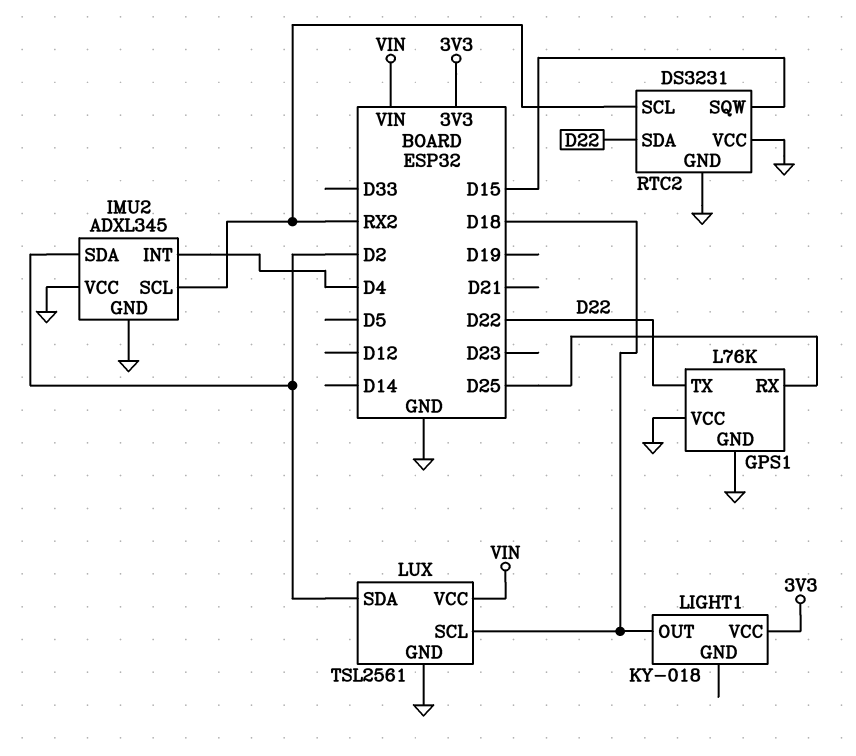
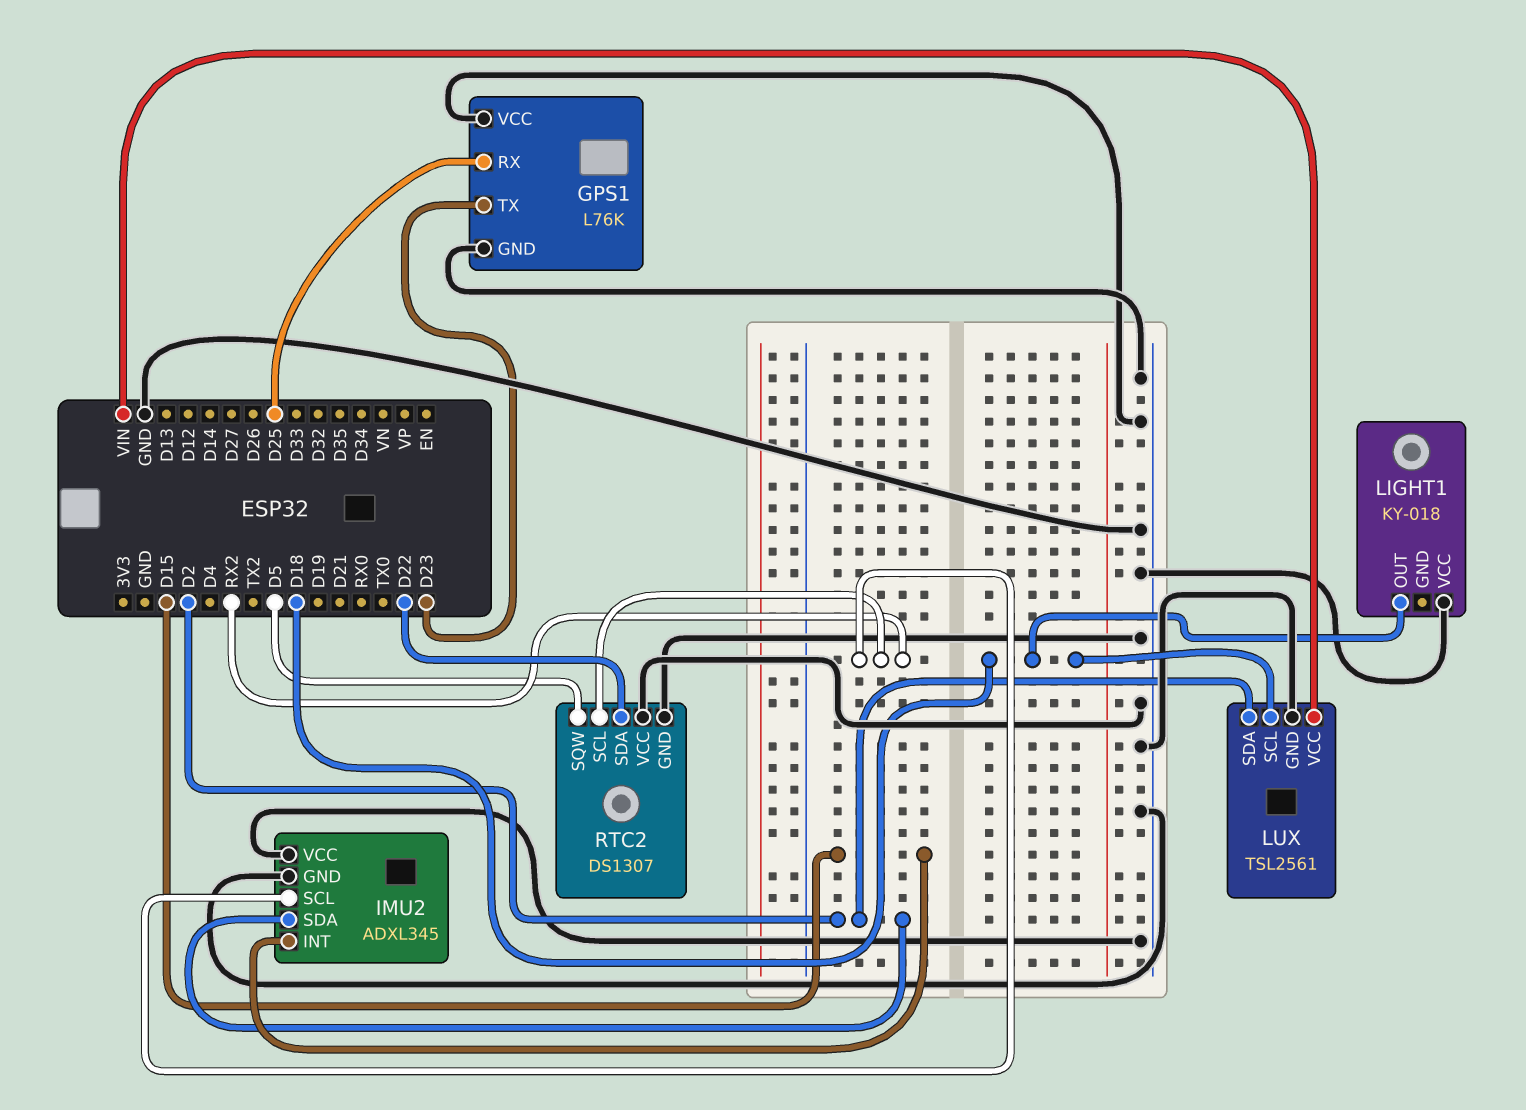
GPS1 pin TX: D22 -> D23
IMU2 pin INT: D4 -> D15
LIGHT1 pin VCC: 3V3 -> GND
RTC2: DS3231 -> DS1307
RTC2 pin SQW: D15 -> D5

